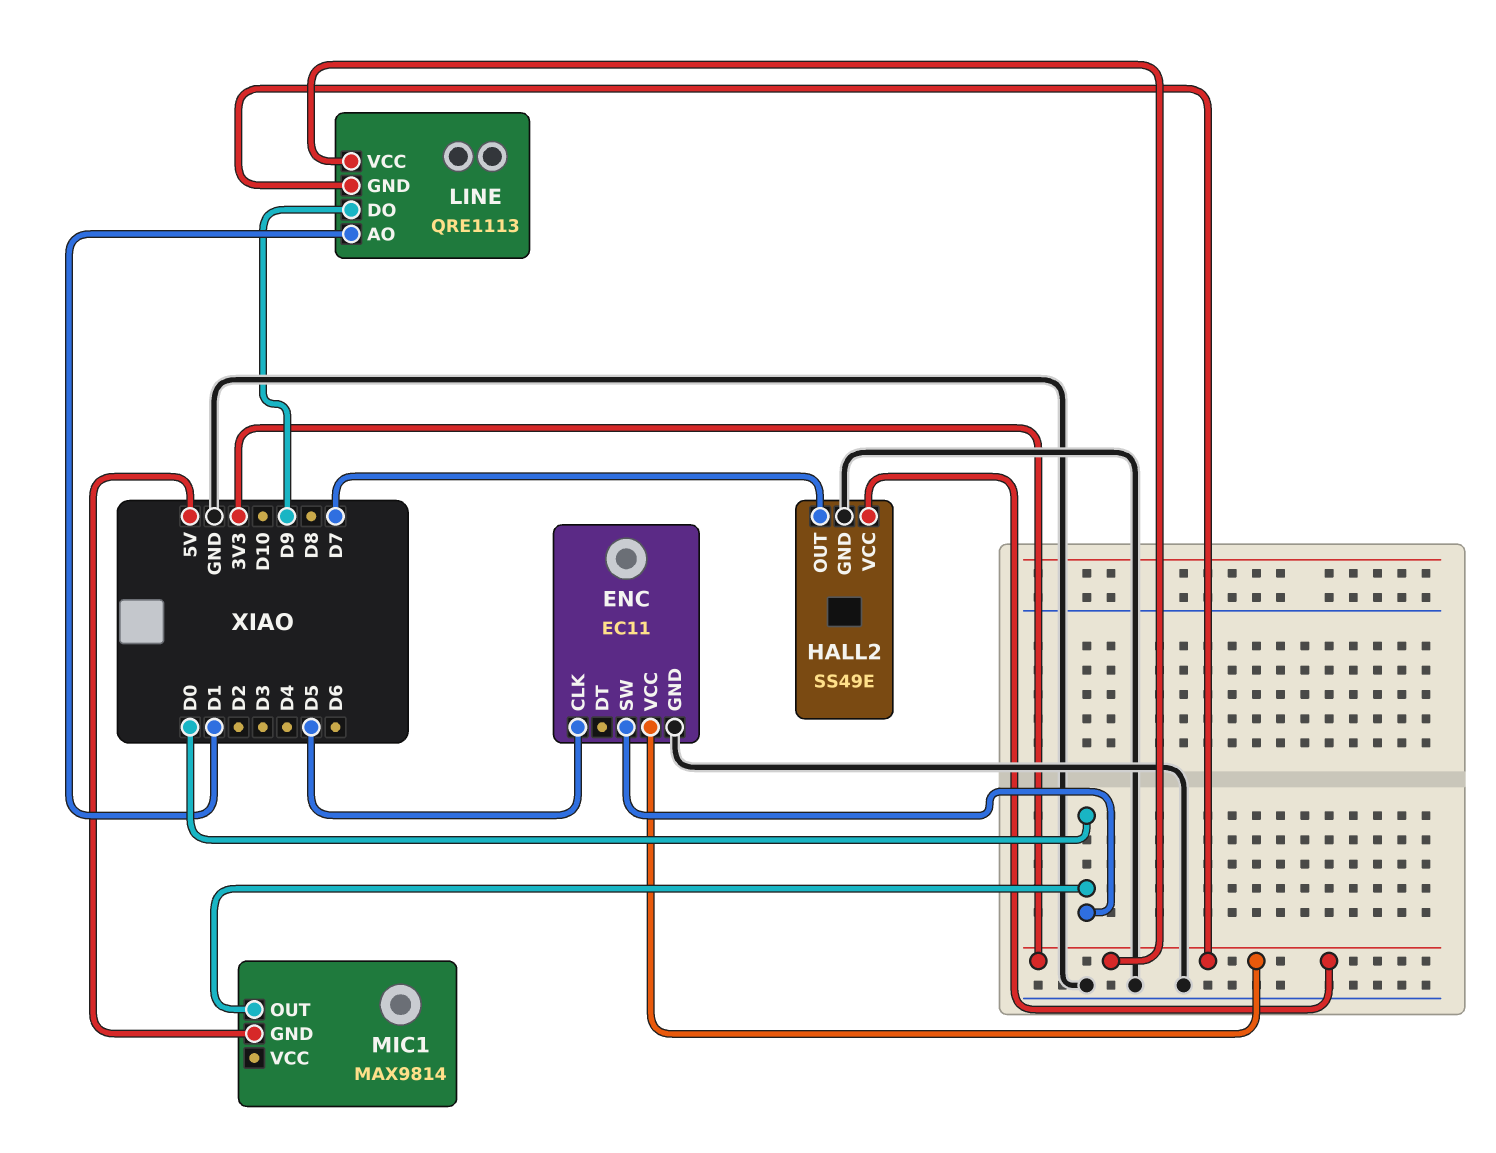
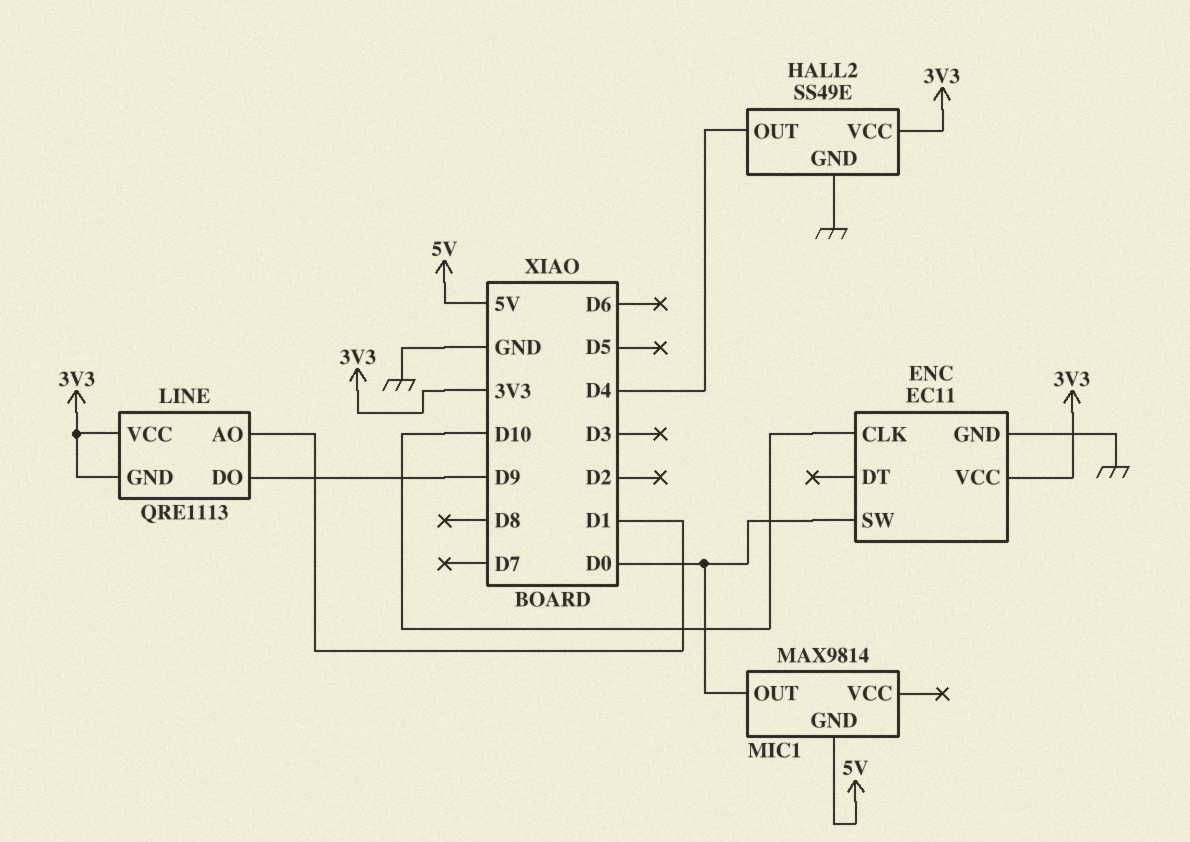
ENC pin CLK: D5 -> D10
HALL2 pin OUT: D7 -> D4

